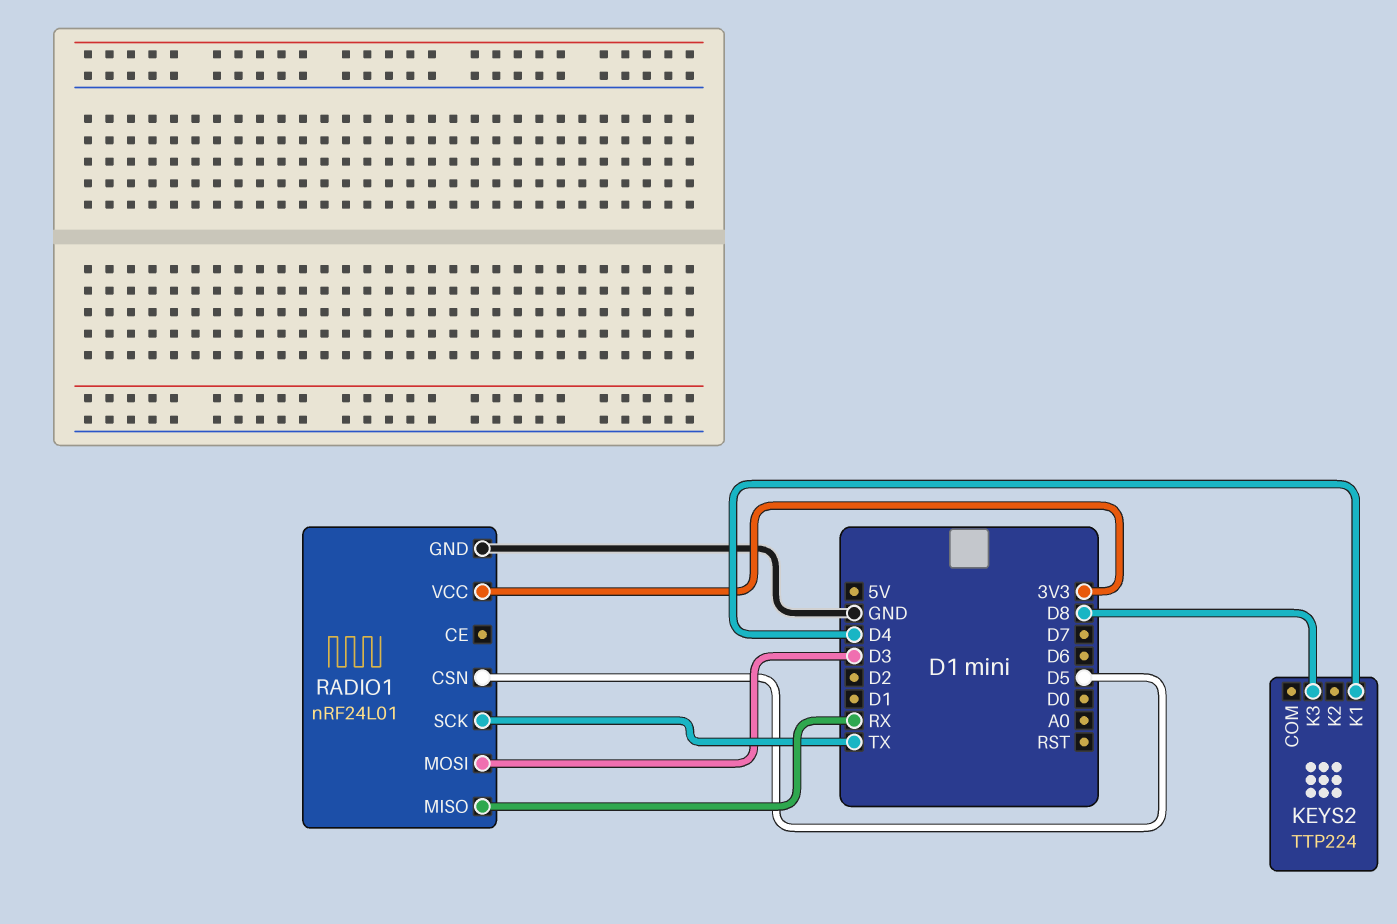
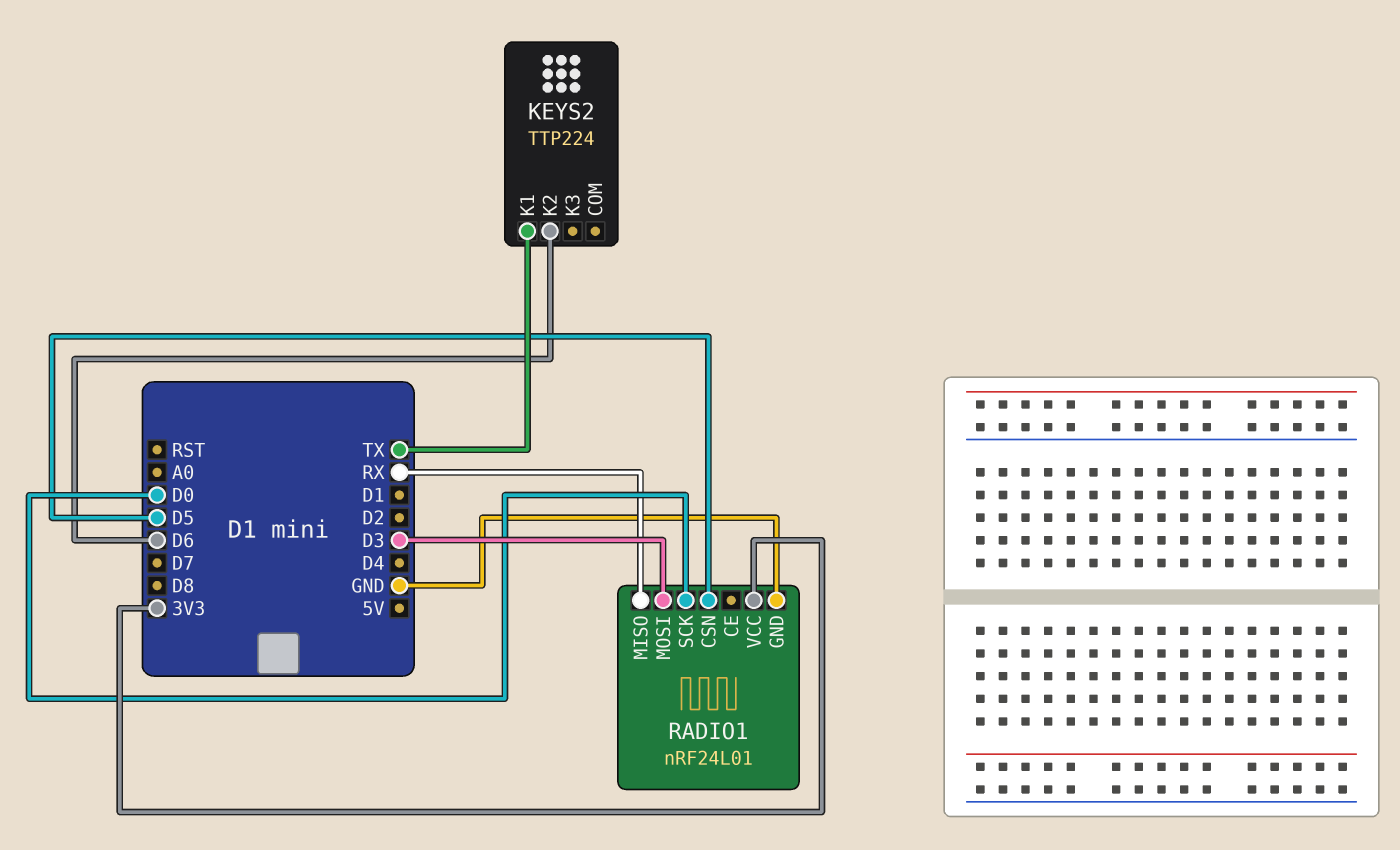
KEYS2 pin K1: D4 -> TX
KEYS2 pin K2: none -> D6
KEYS2 pin K3: D8 -> none
RADIO1 pin SCK: TX -> D0

